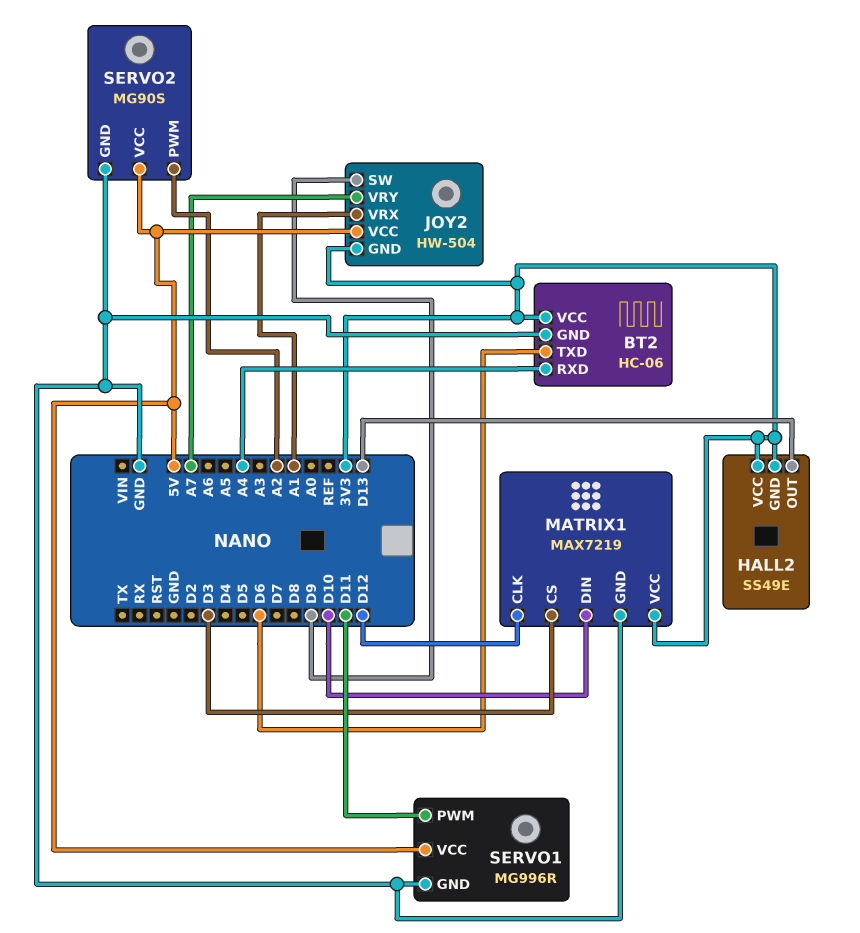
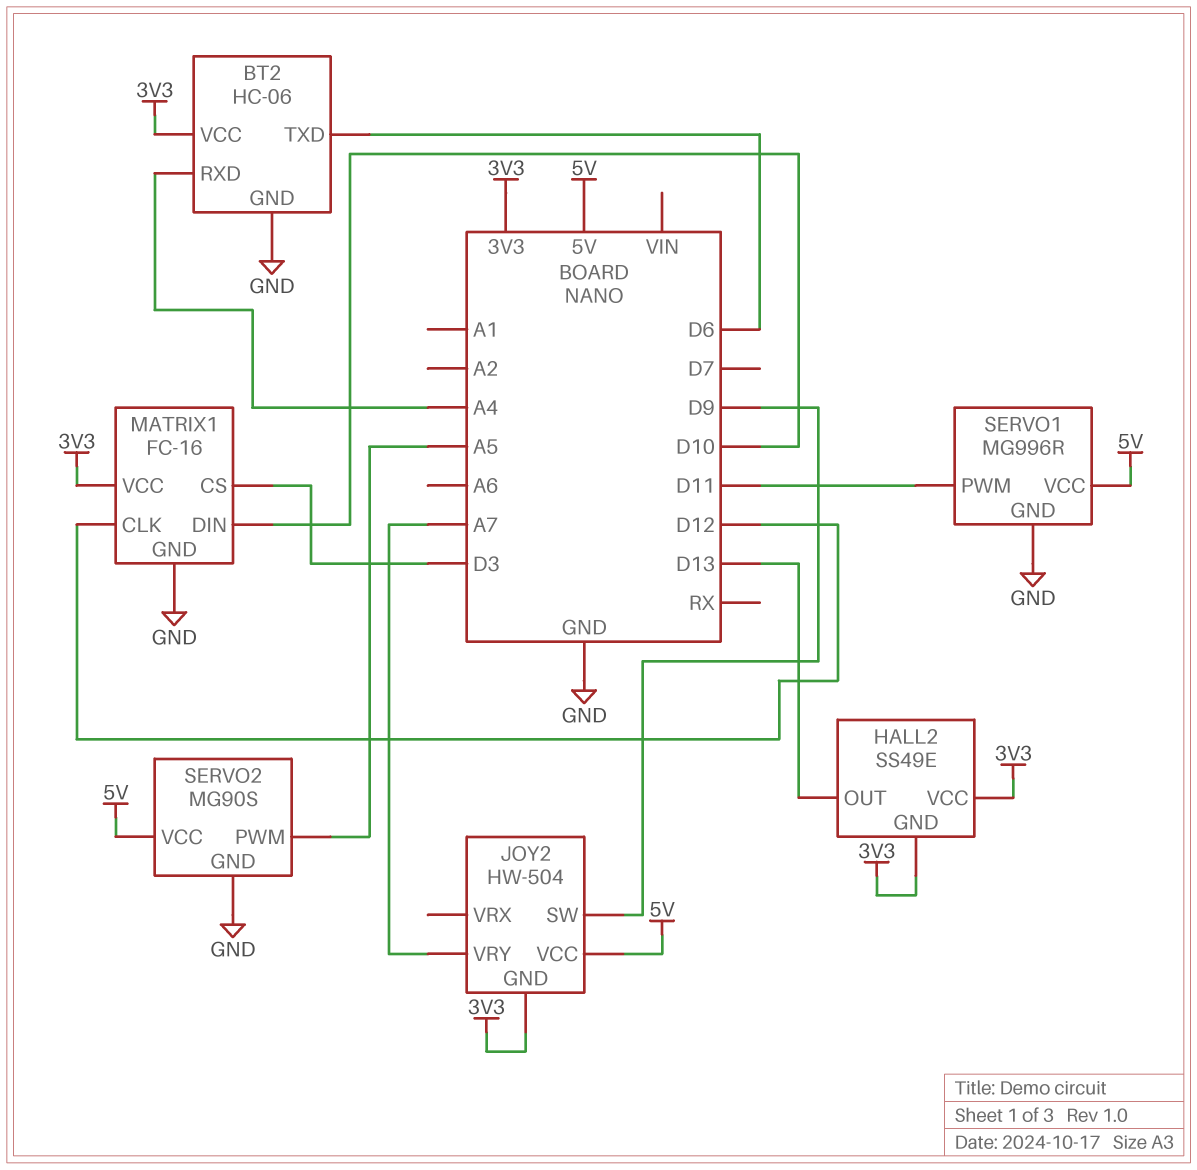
JOY2 pin VRX: A1 -> none
MATRIX1: MAX7219 -> FC-16
SERVO2 pin PWM: A2 -> A5

